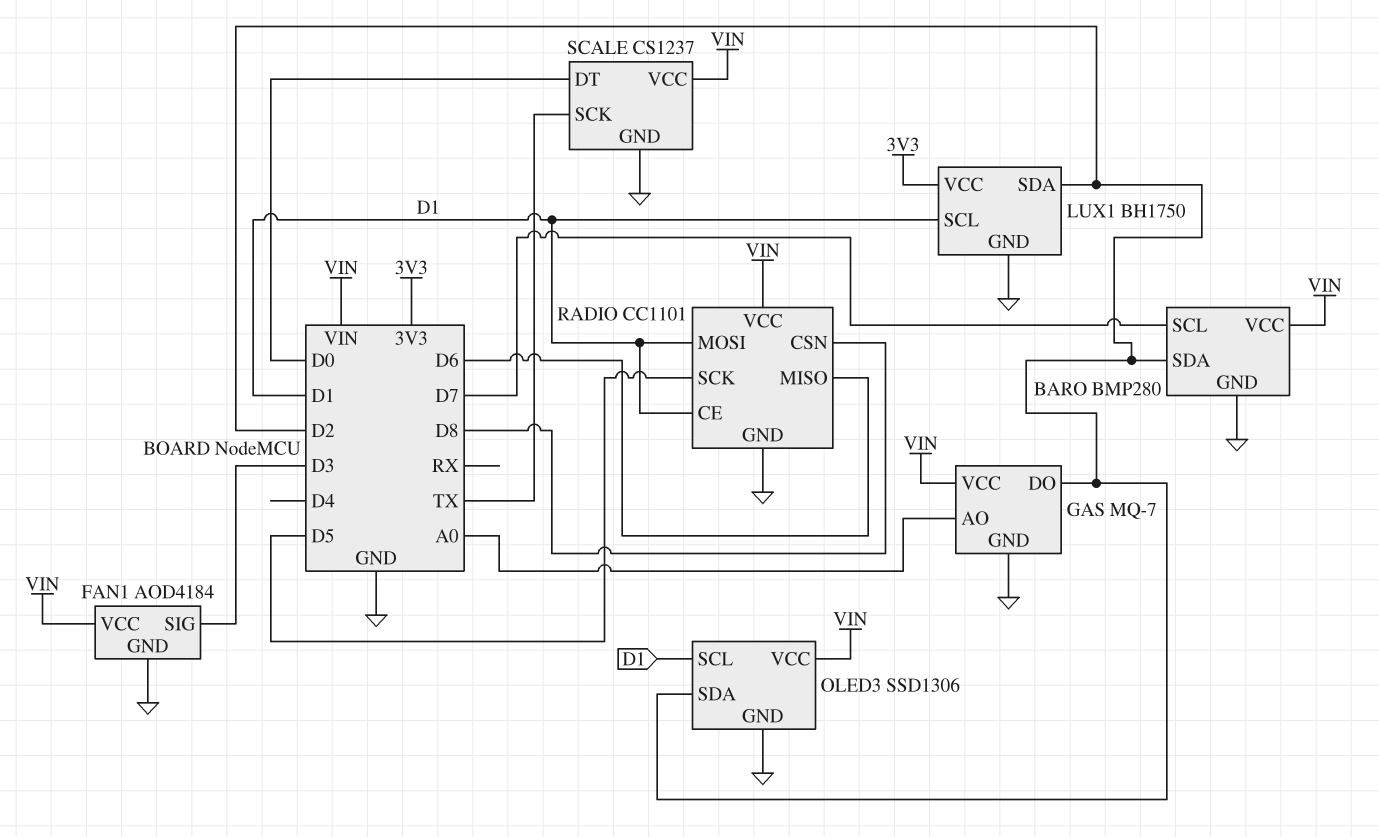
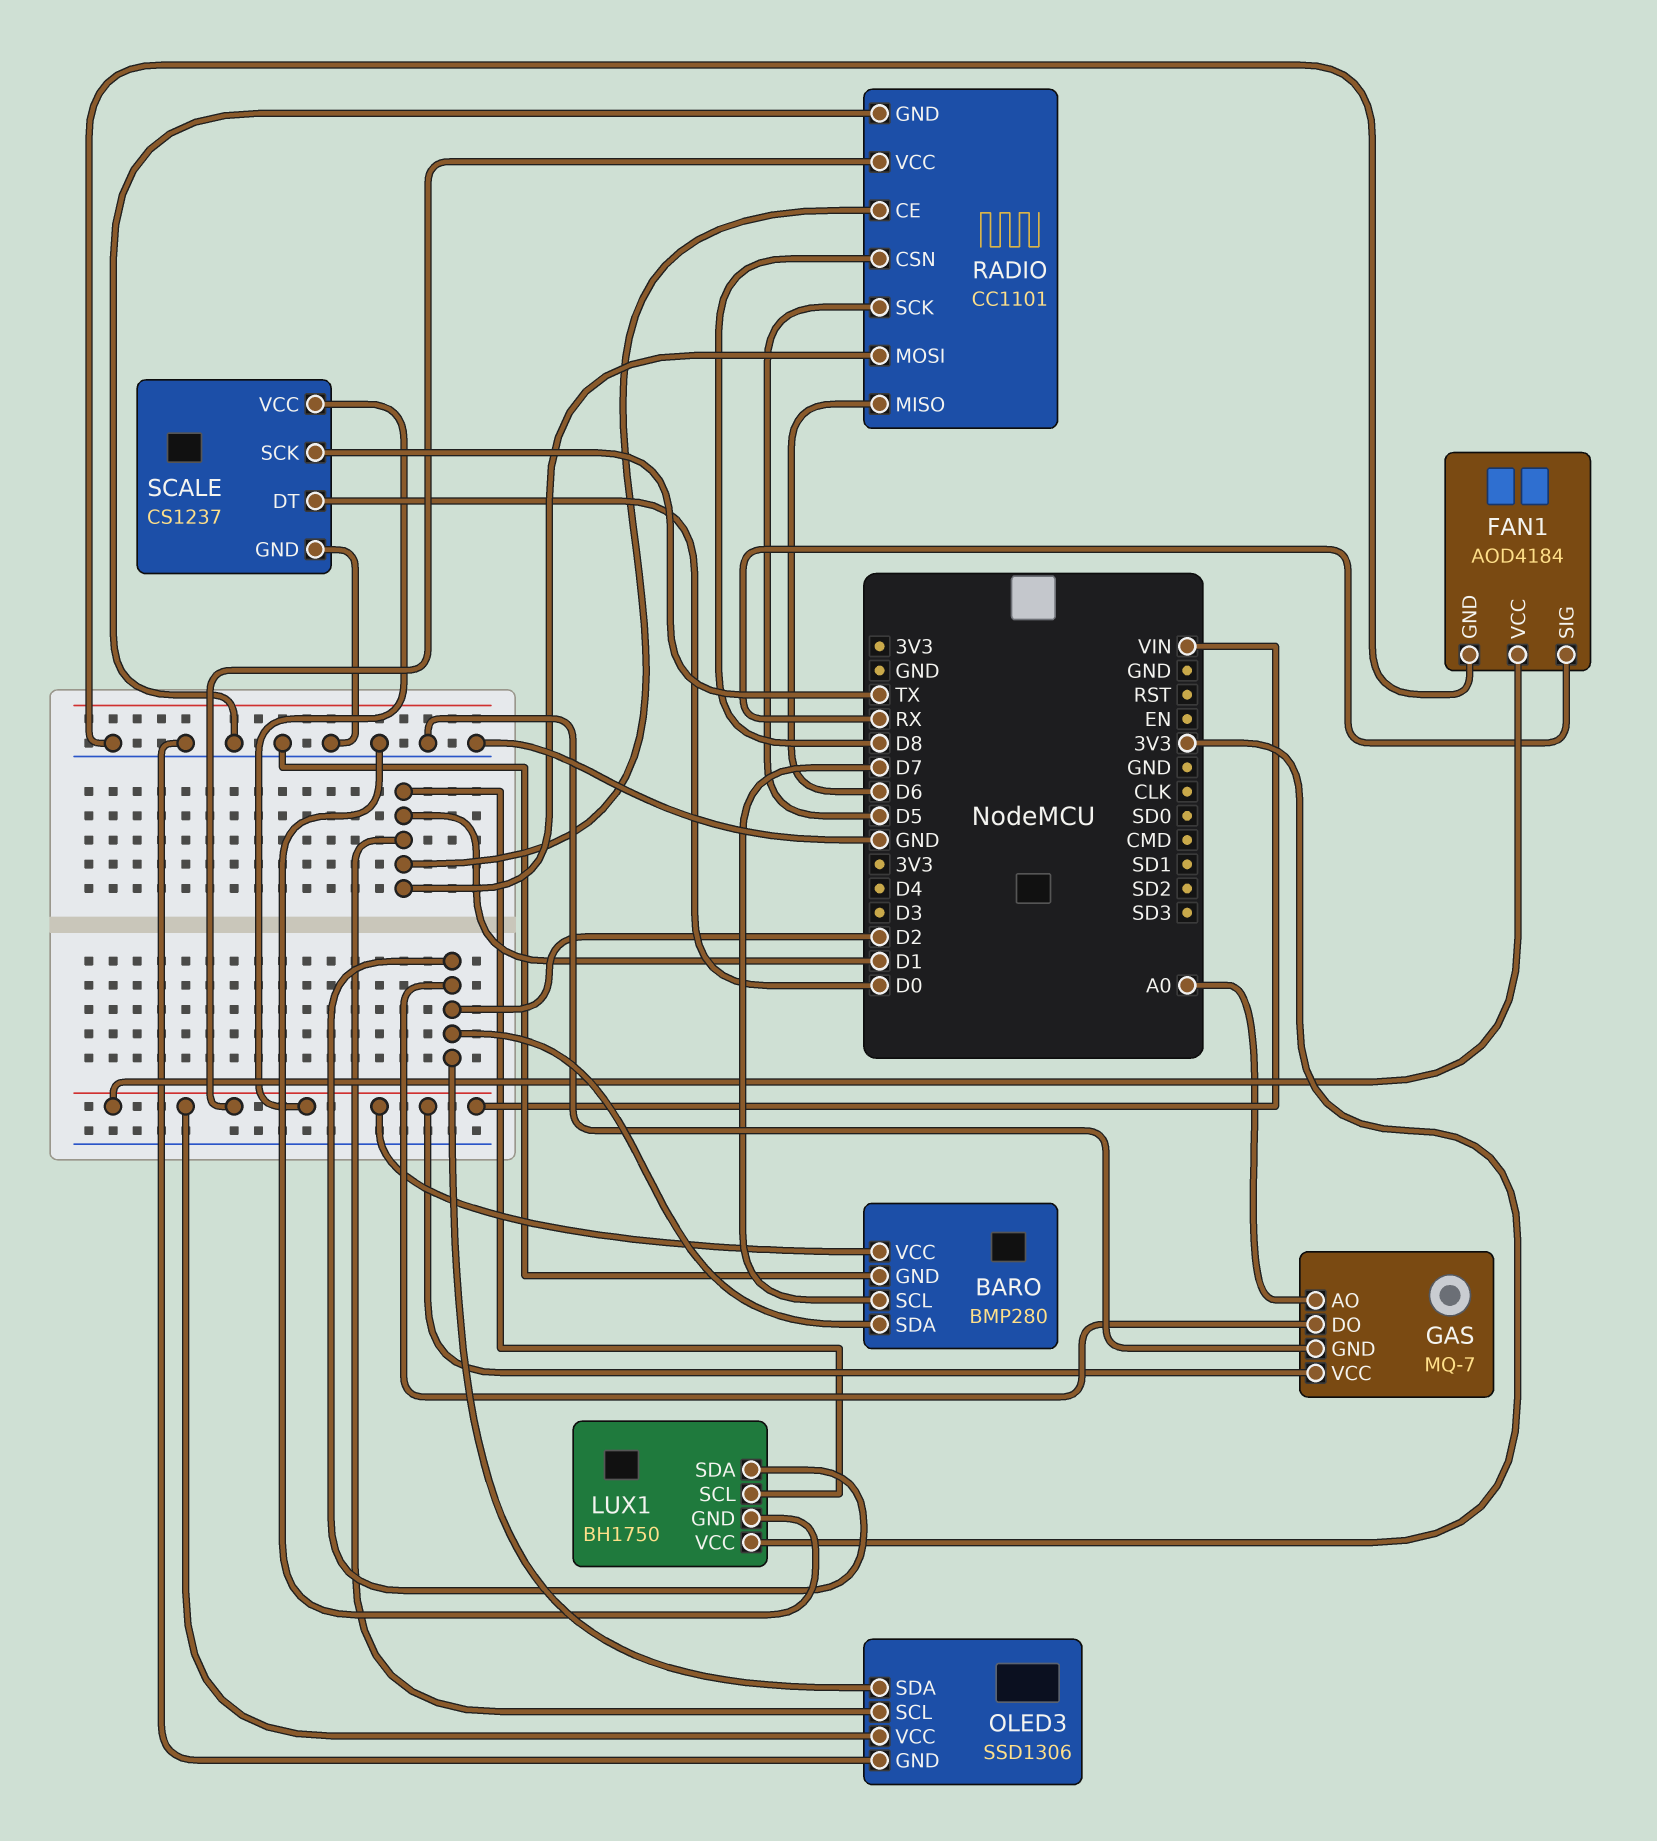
FAN1 pin SIG: D3 -> RX

